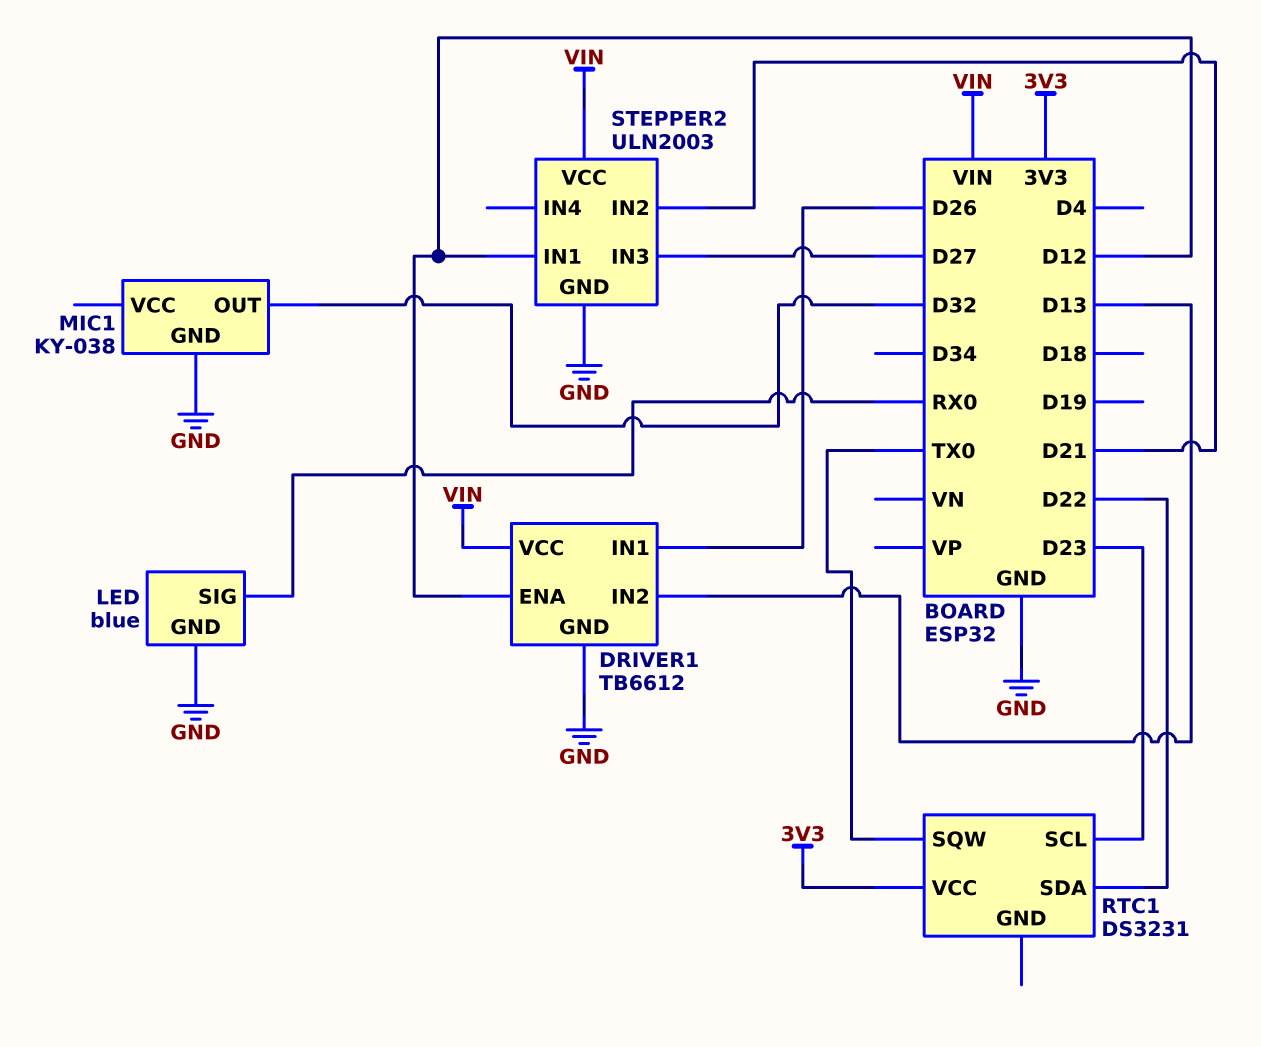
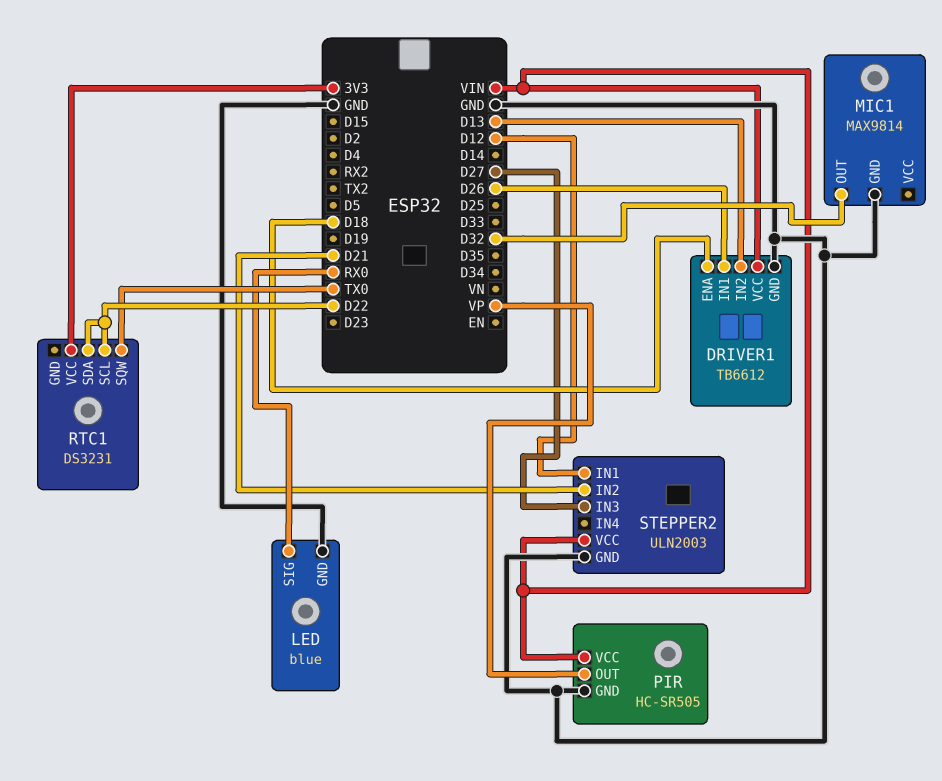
DRIVER1 pin ENA: D12 -> D18
MIC1: KY-038 -> MAX9814
PIR: none -> HC-SR505
PIR pin GND: none -> GND
PIR pin OUT: none -> VP
PIR pin VCC: none -> VIN
RTC1 pin SCL: D23 -> D22

